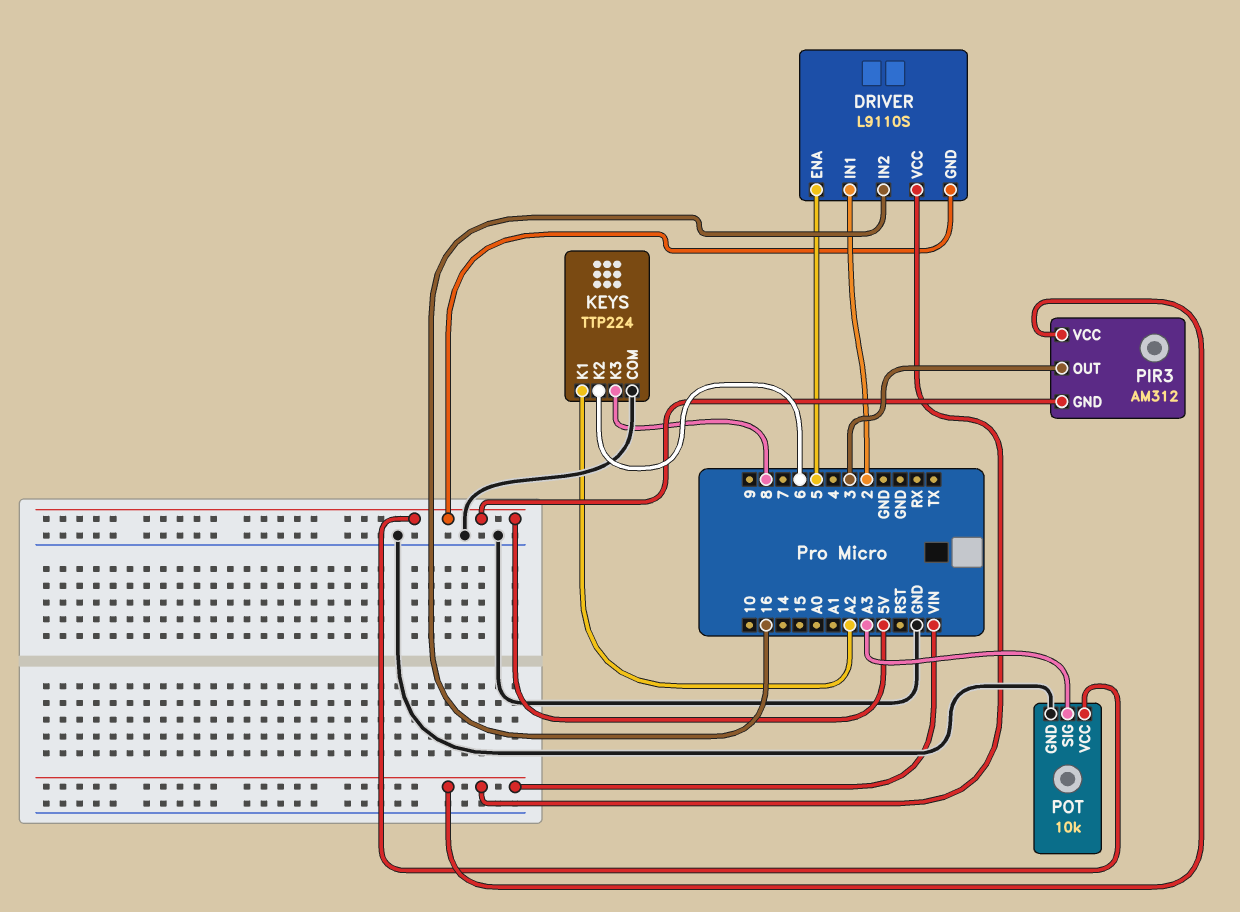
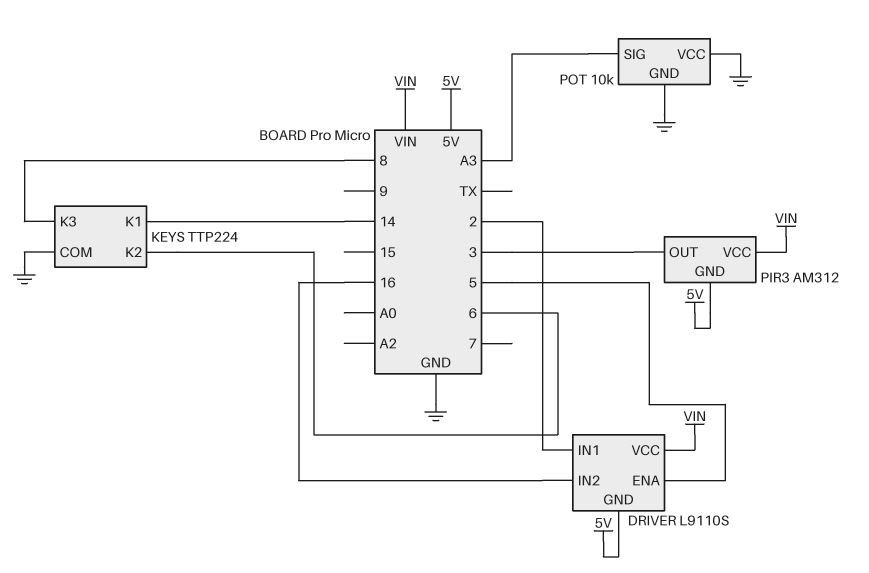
KEYS pin K1: A2 -> 14
POT pin VCC: 5V -> GND

